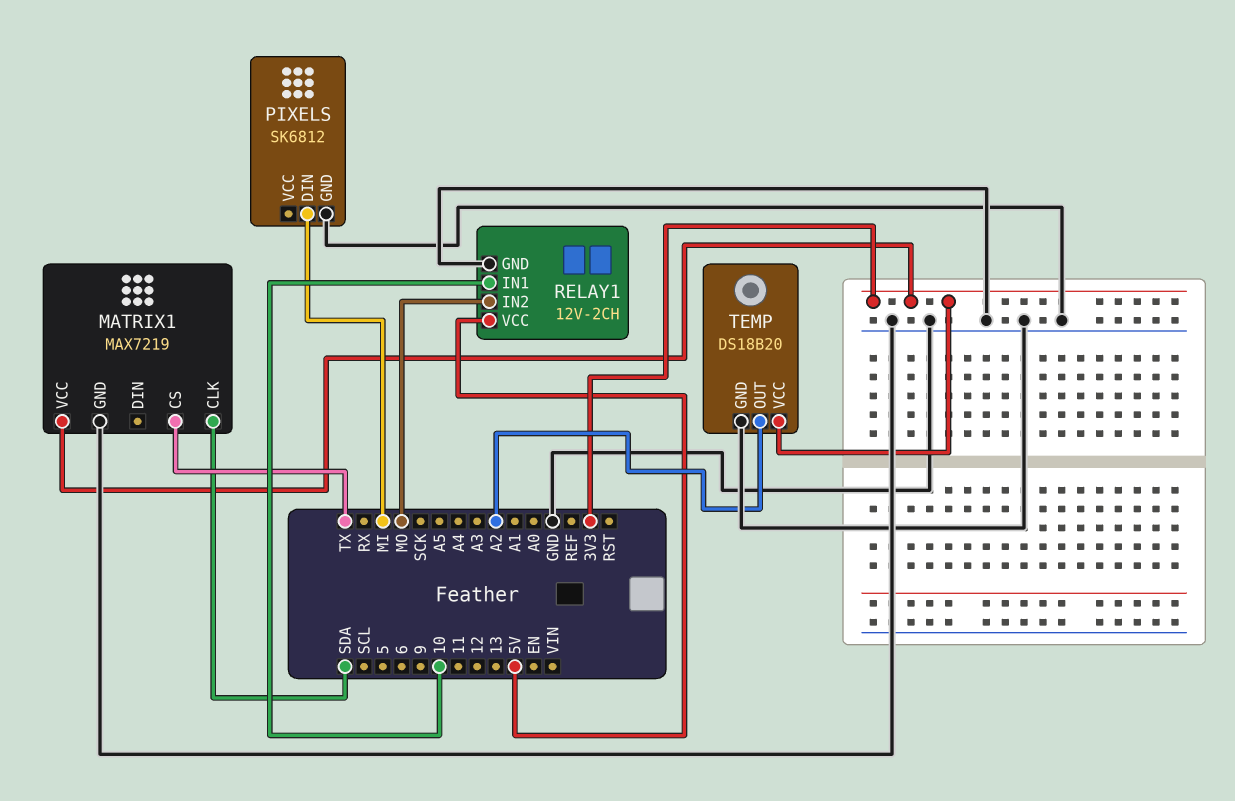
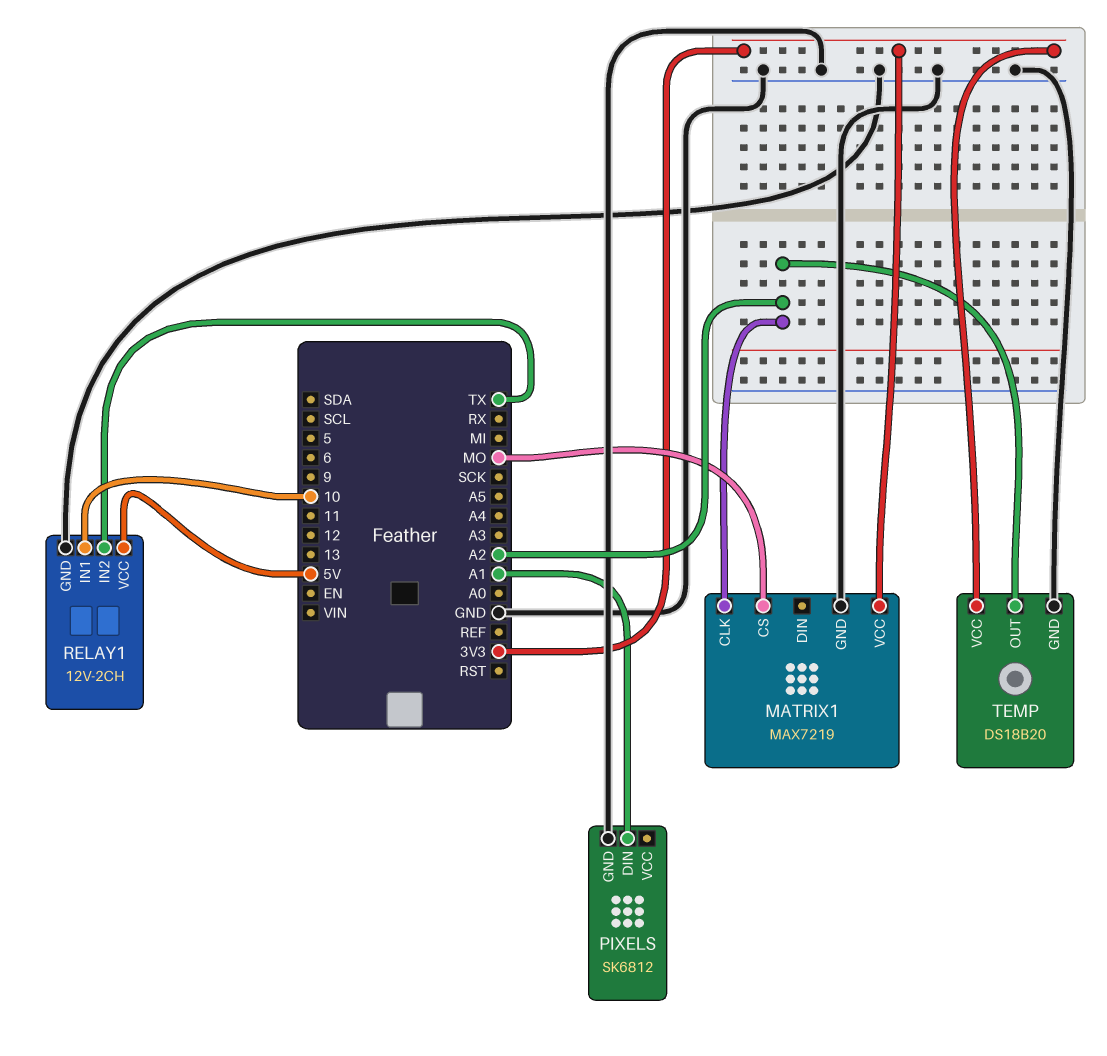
MATRIX1 pin CLK: SDA -> A2
MATRIX1 pin CS: TX -> MO
PIXELS pin DIN: MI -> A1
RELAY1 pin IN2: MO -> TX

